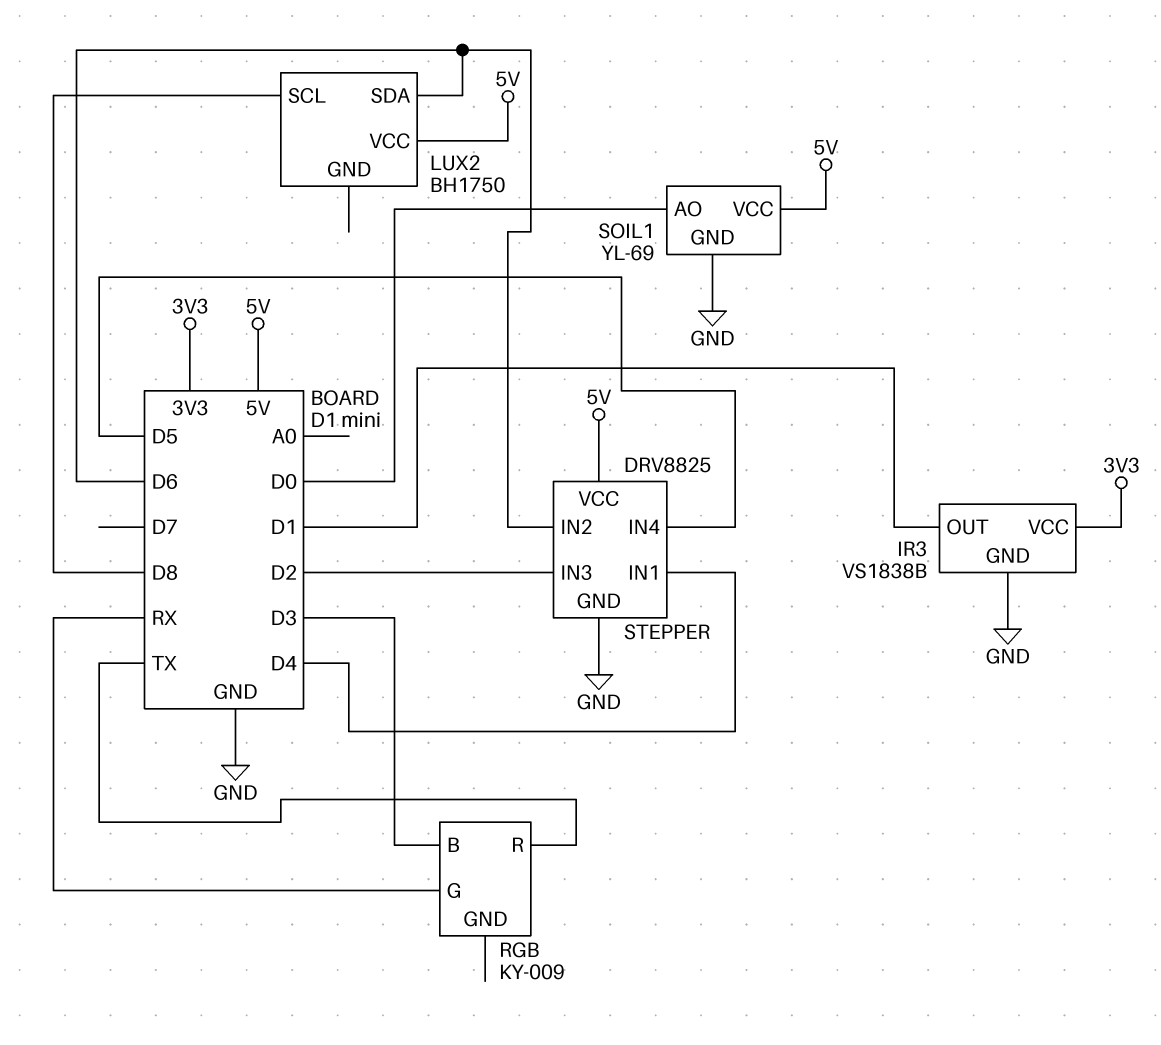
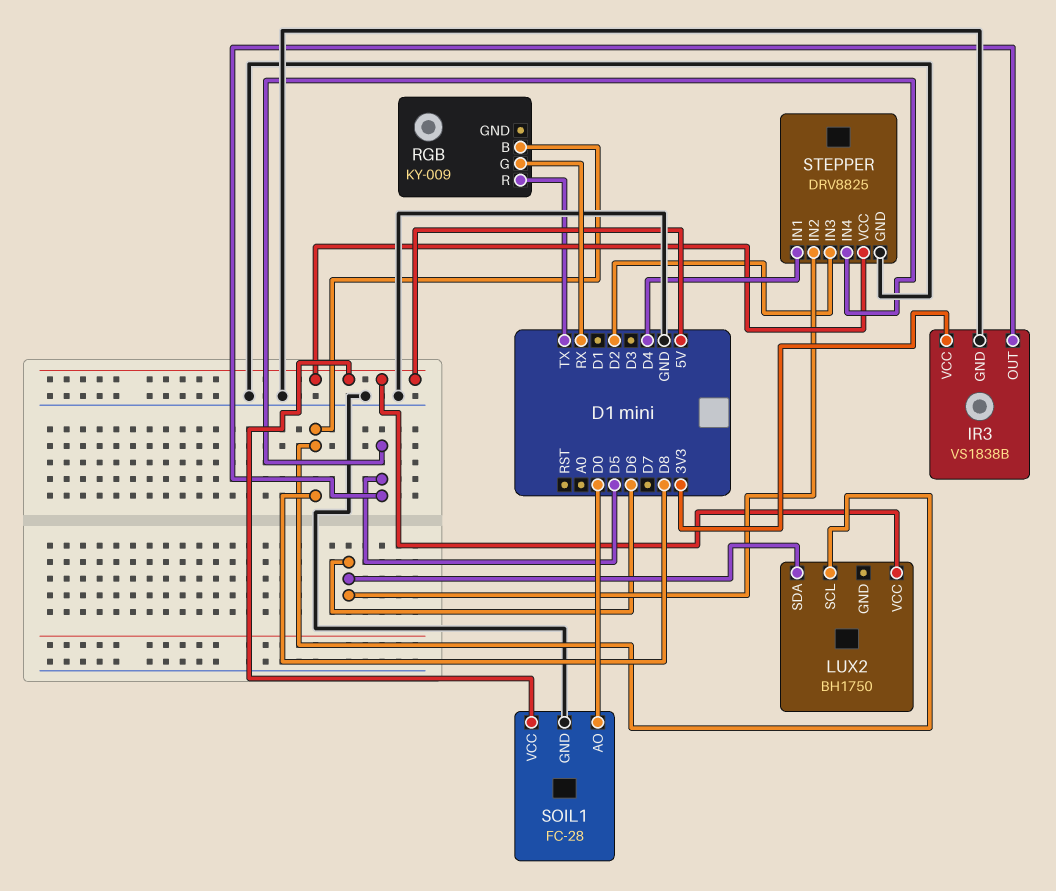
IR3 pin OUT: D1 -> D5
RGB pin B: D3 -> D8
SOIL1: YL-69 -> FC-28

